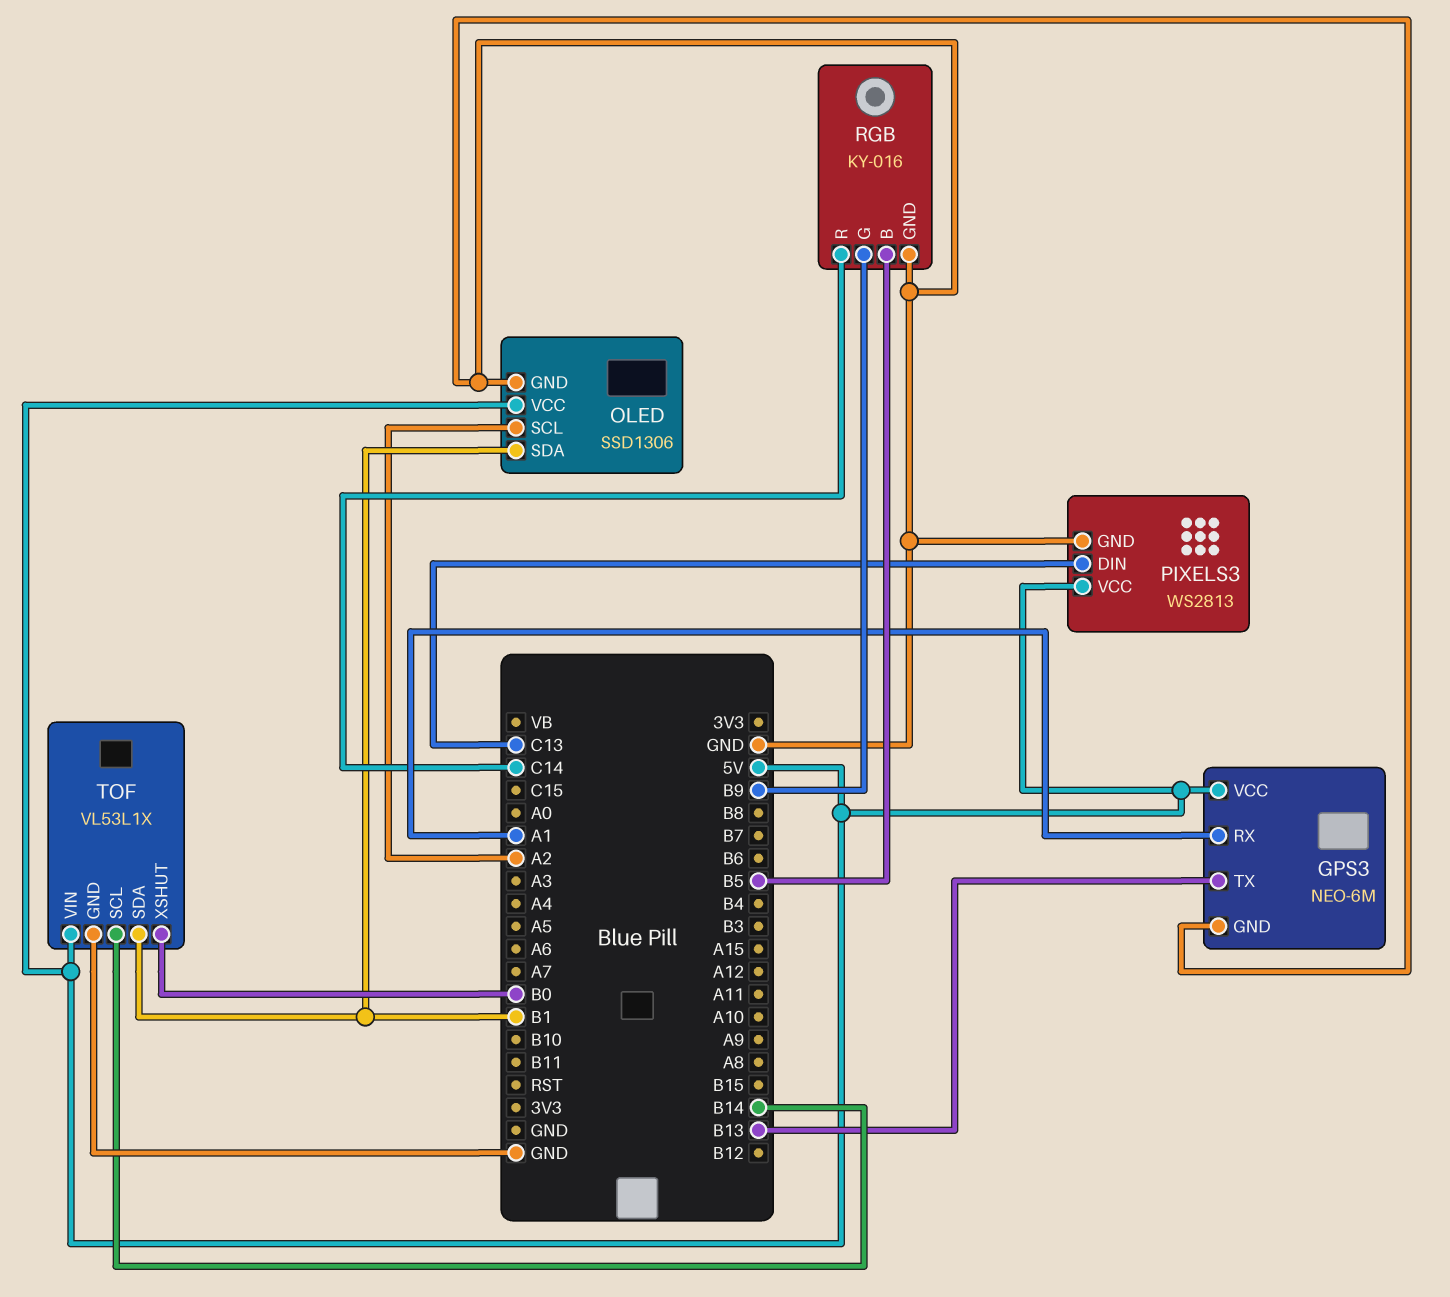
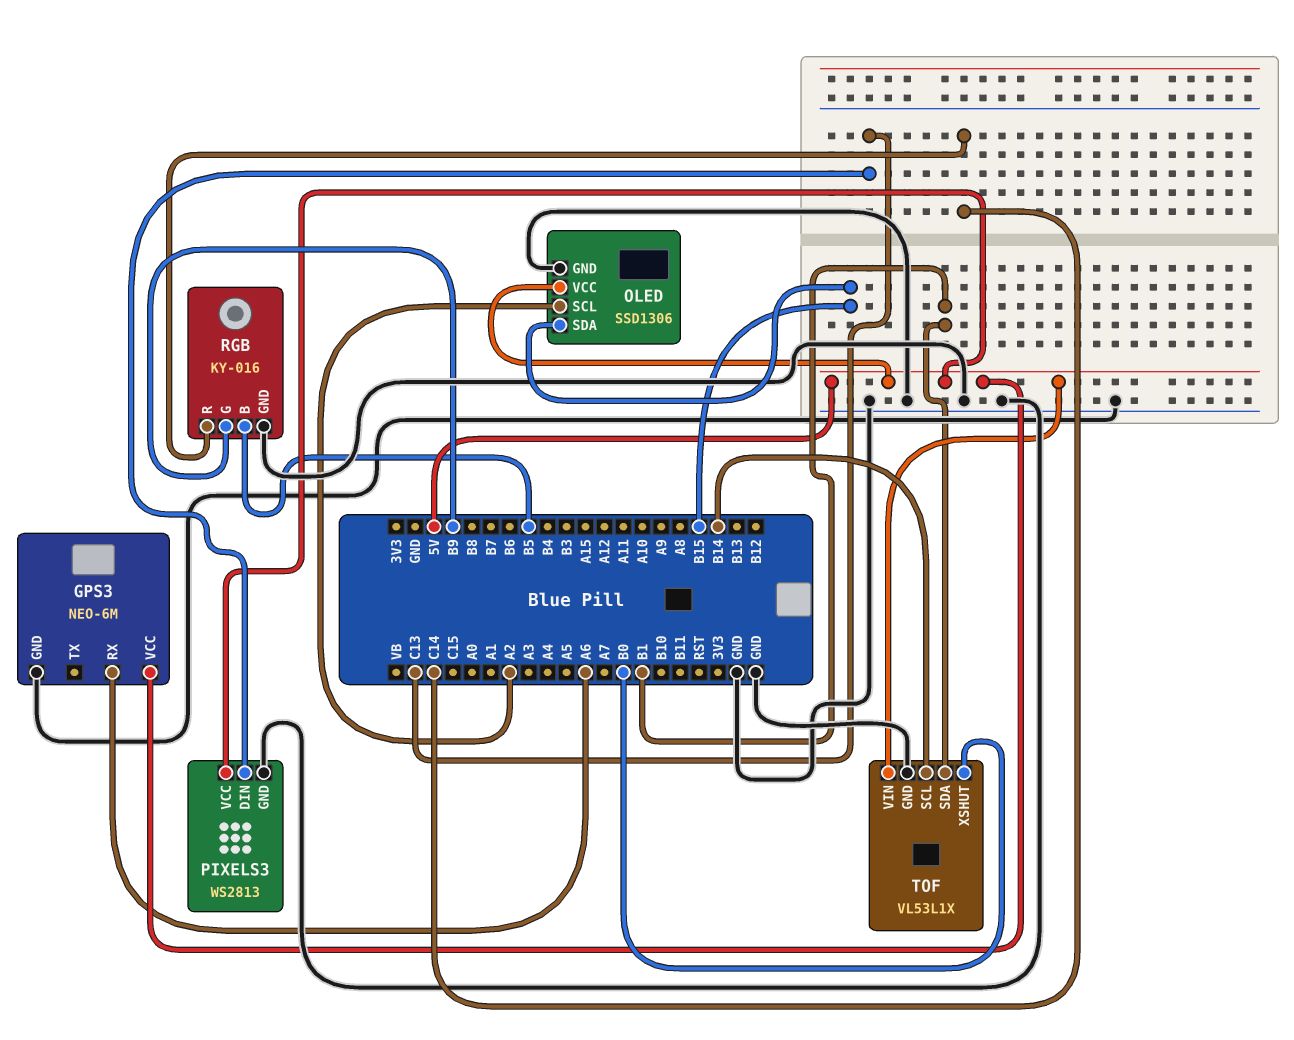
GPS3 pin RX: A1 -> A6
GPS3 pin TX: B13 -> none
OLED pin SDA: B1 -> B15

